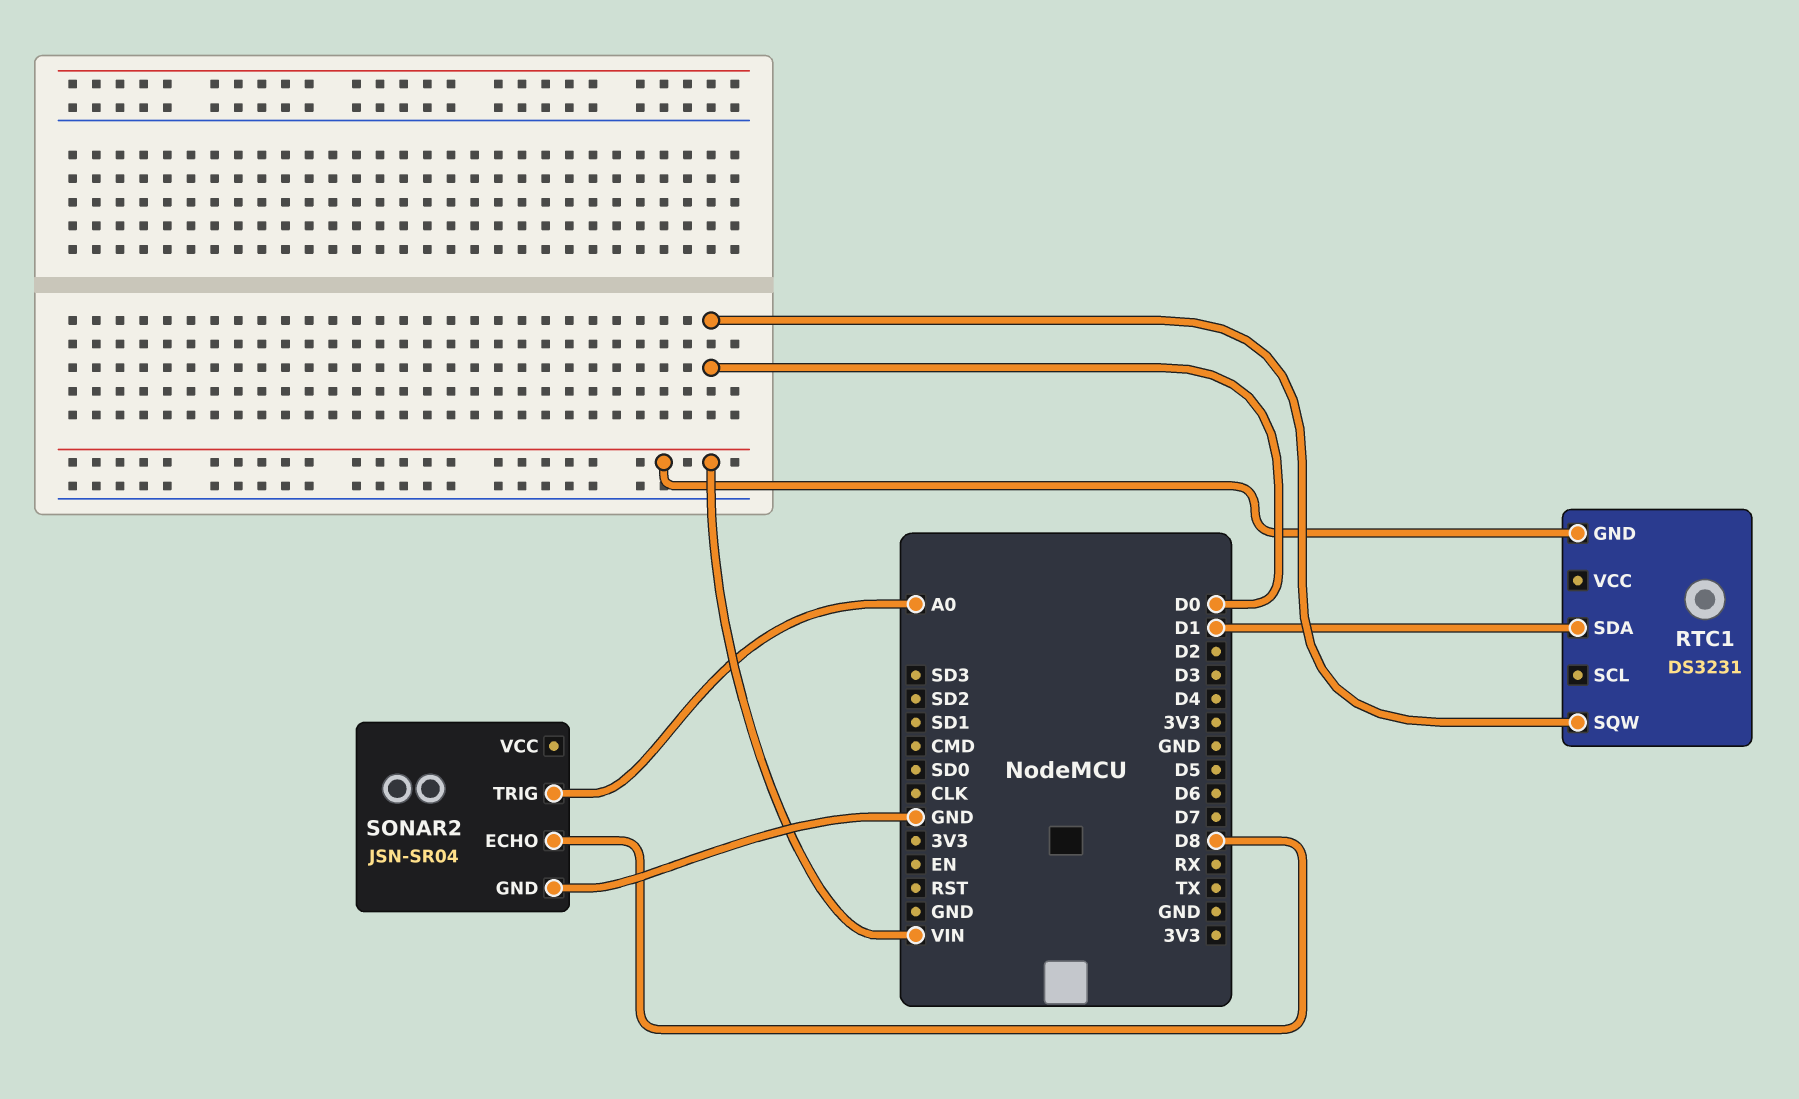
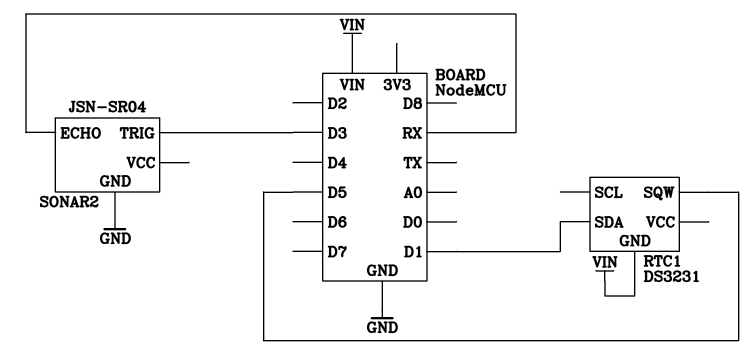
RTC1 pin SQW: D0 -> D5
SONAR2 pin ECHO: D8 -> RX
SONAR2 pin TRIG: A0 -> D3

